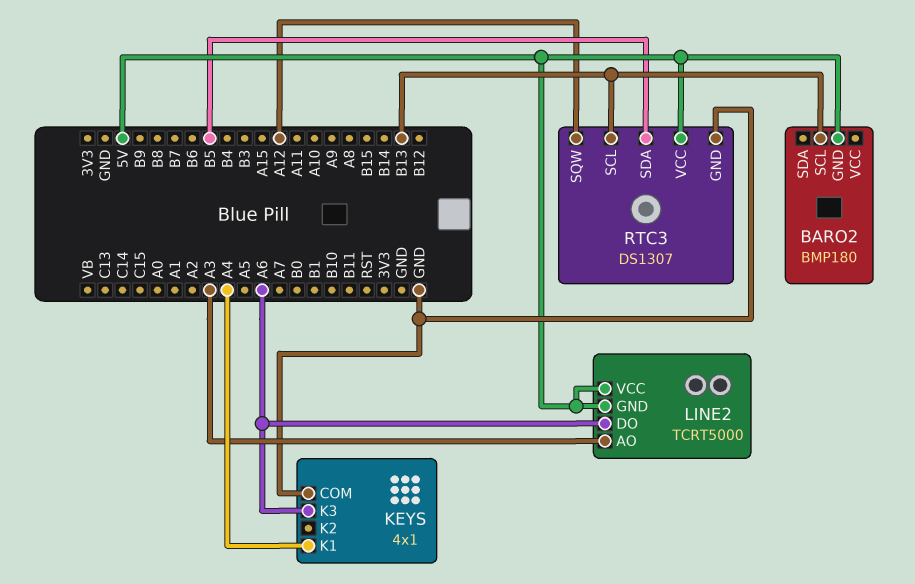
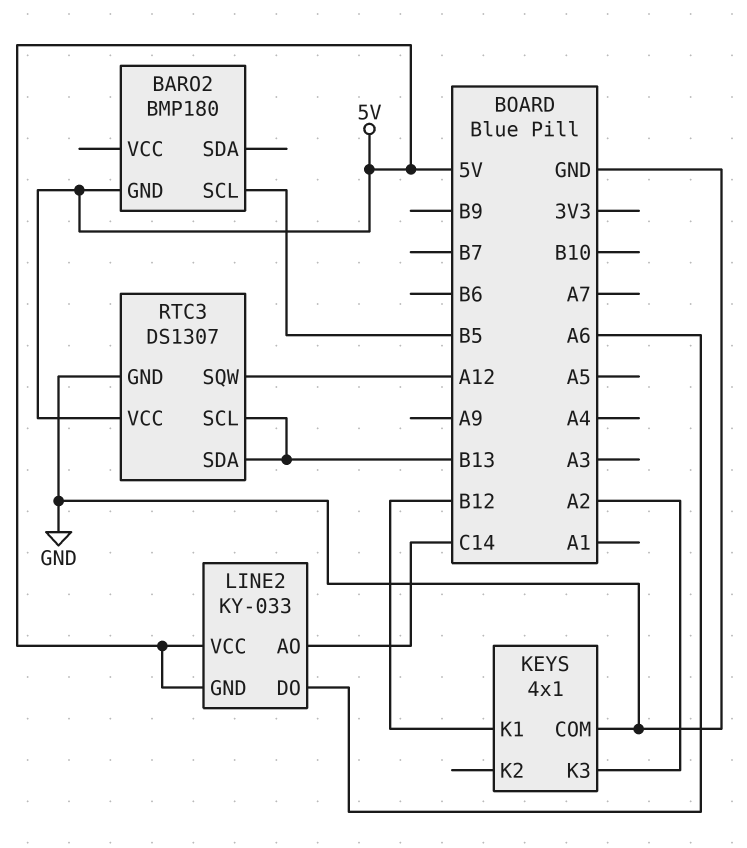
BARO2 pin SCL: B13 -> B5
KEYS pin K1: A4 -> B12
KEYS pin K3: A6 -> A2
LINE2: TCRT5000 -> KY-033
LINE2 pin AO: A3 -> C14
RTC3 pin SDA: B5 -> B13

